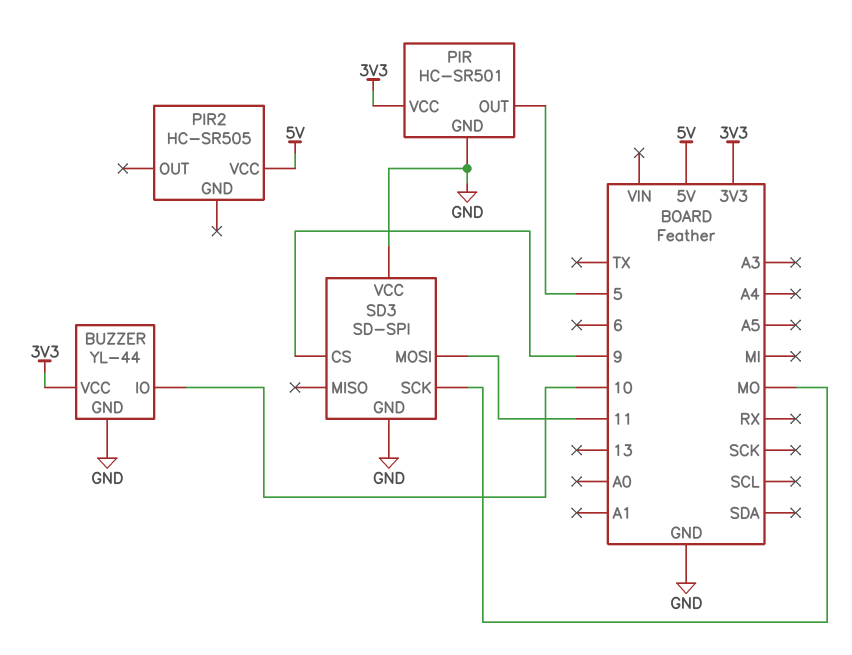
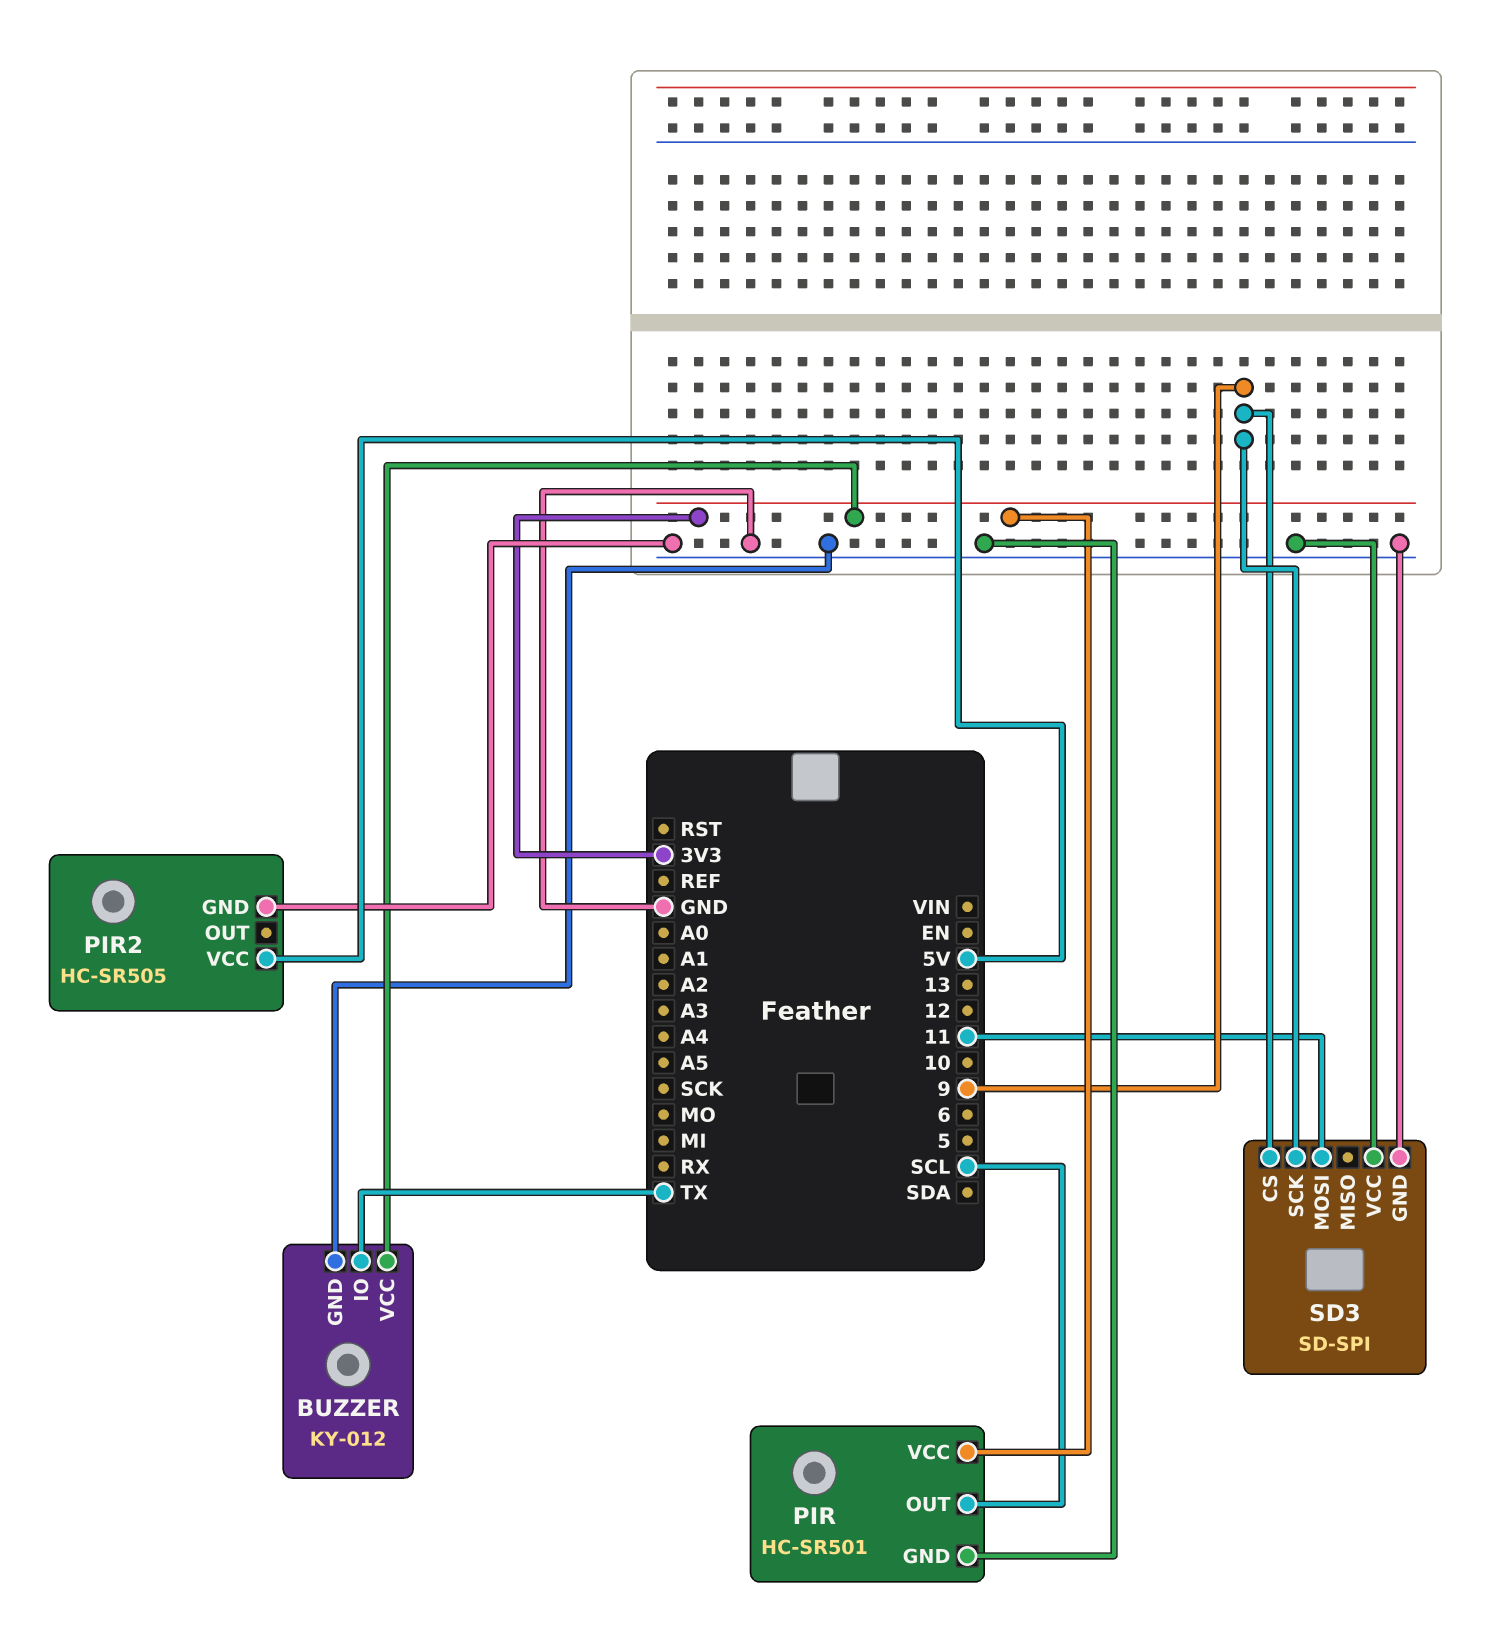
BUZZER: YL-44 -> KY-012
BUZZER pin IO: 10 -> TX
PIR pin OUT: 5 -> SCL
PIR2 pin GND: none -> GND
SD3 pin SCK: MO -> 9

